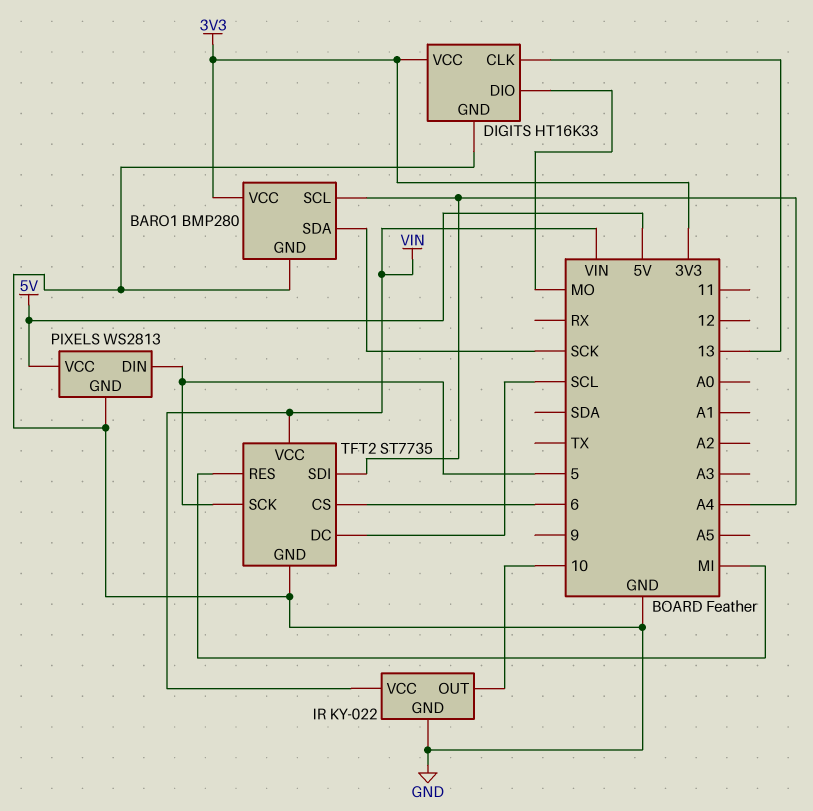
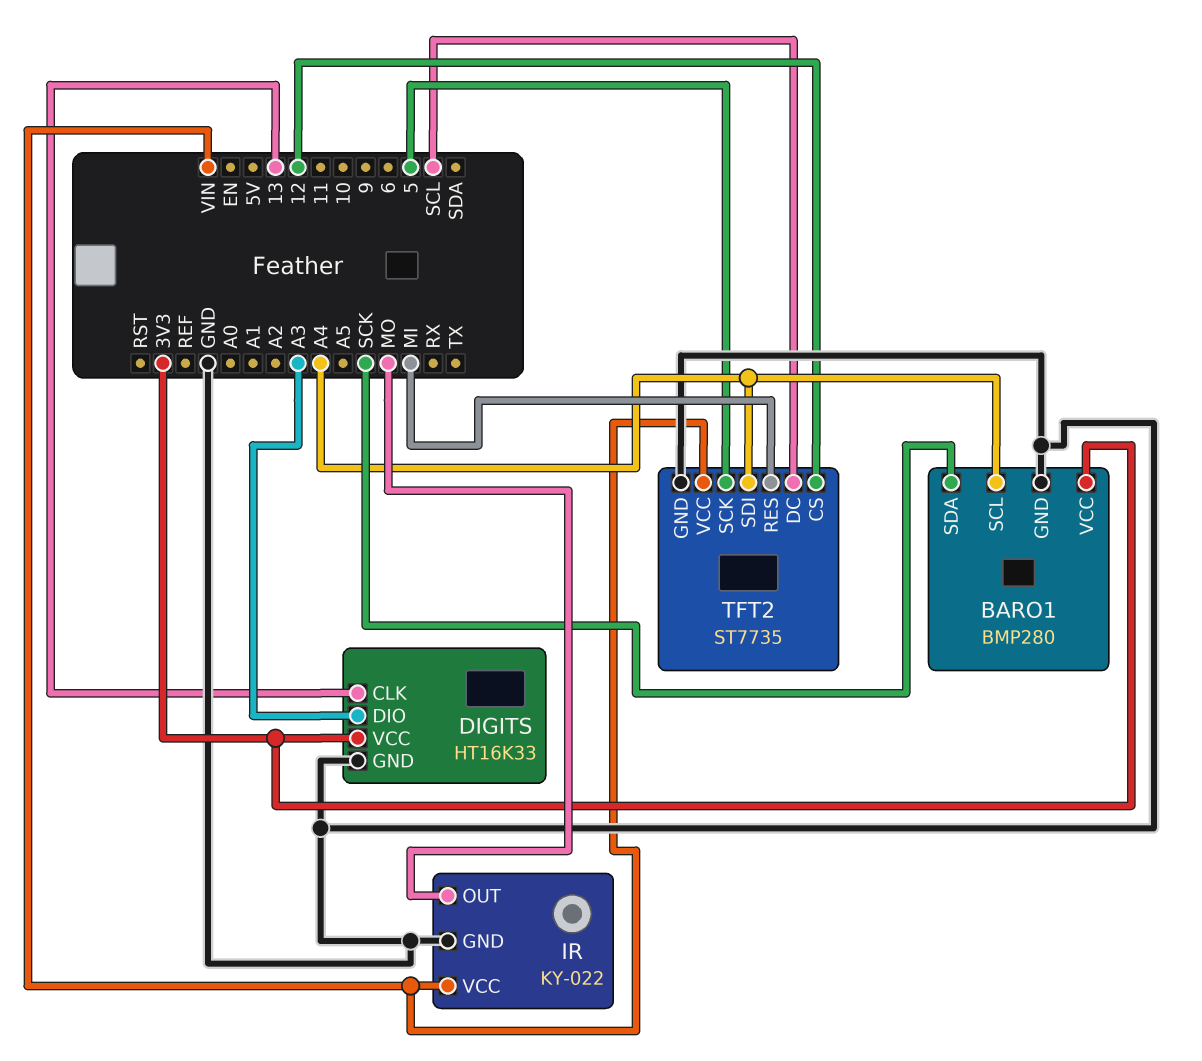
DIGITS pin DIO: MO -> A3
IR pin OUT: 10 -> MO
PIXELS: WS2813 -> none
PIXELS pin DIN: 5 -> none
PIXELS pin GND: GND -> none
PIXELS pin VCC: 5V -> none
TFT2 pin CS: 6 -> 12

